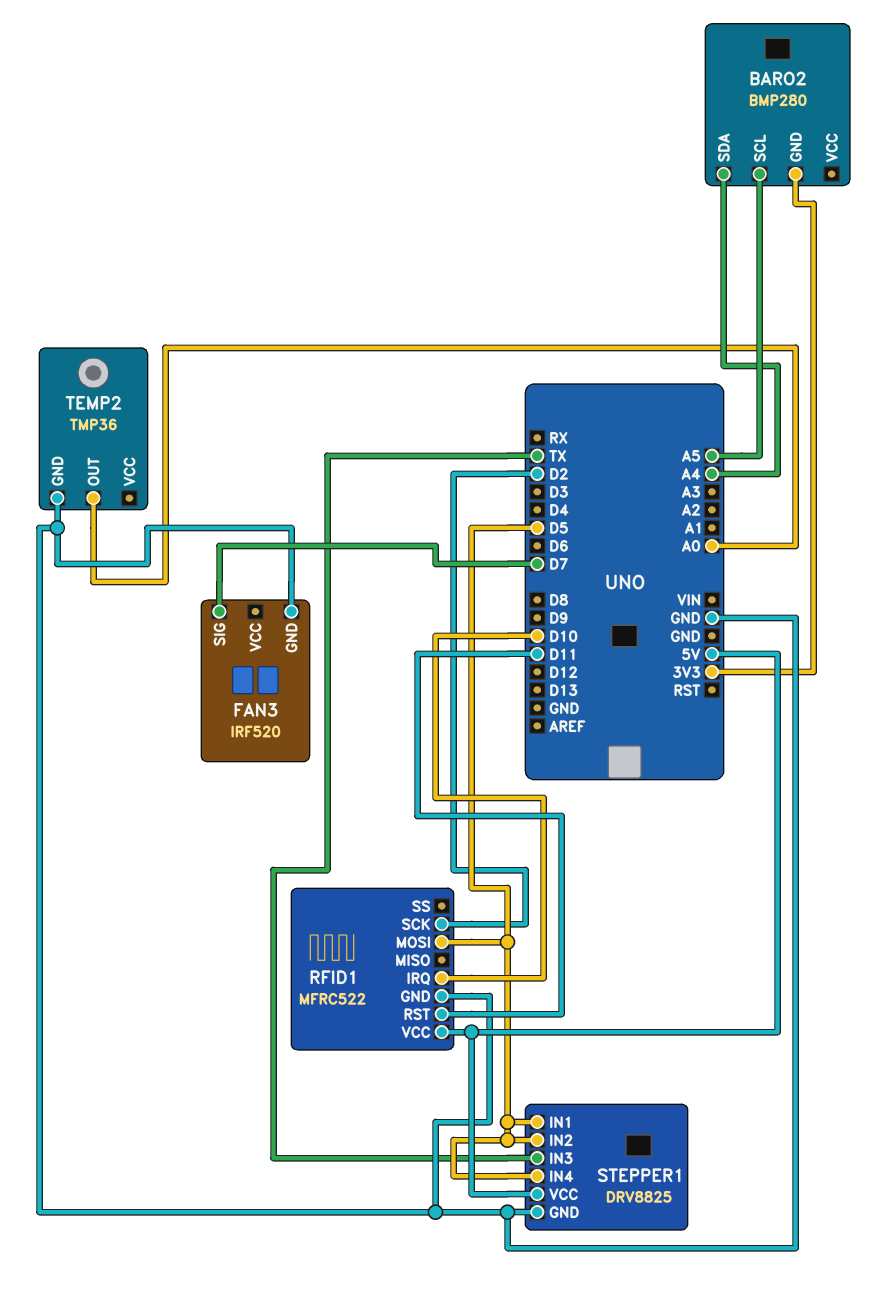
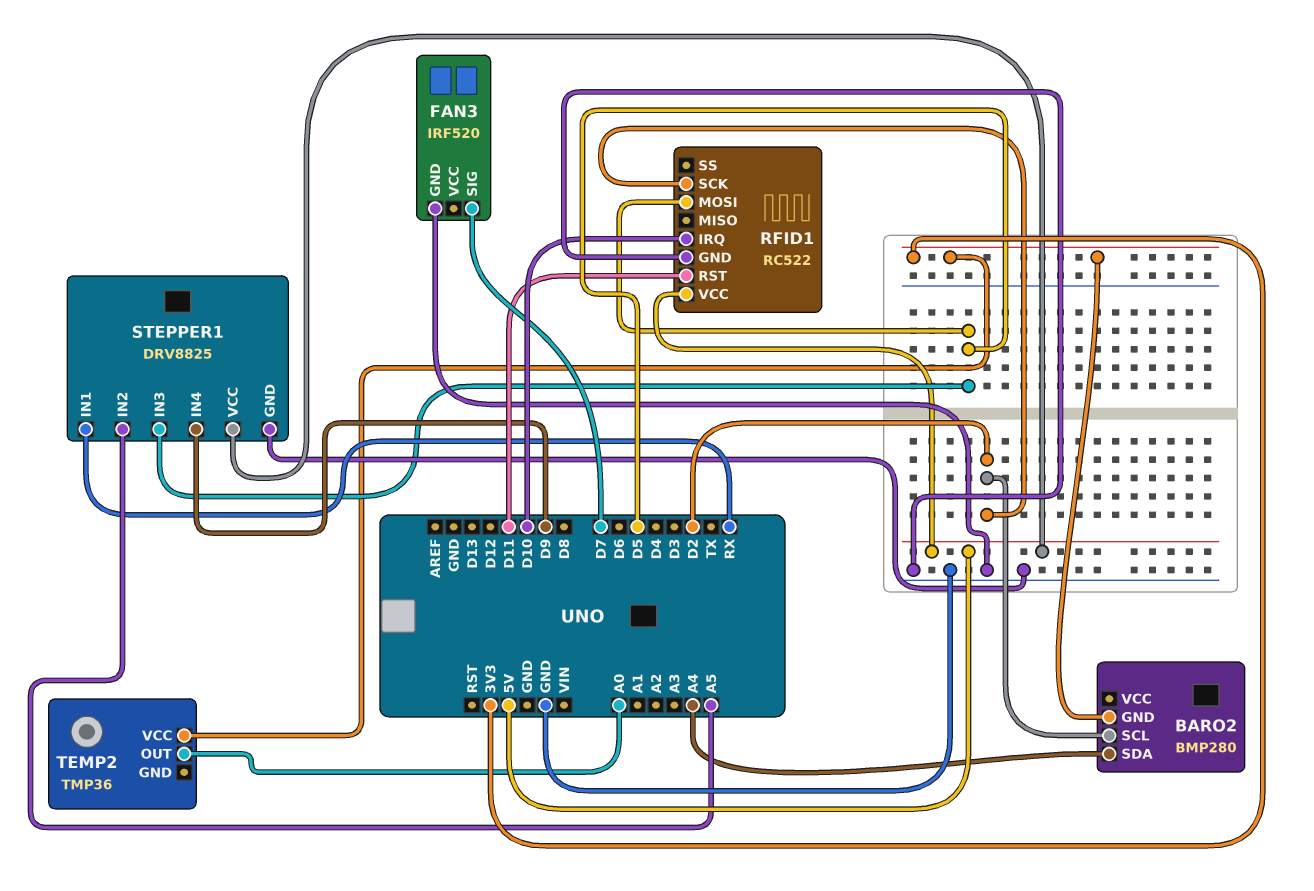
BARO2 pin SCL: A5 -> D2
RFID1: MFRC522 -> RC522
STEPPER1 pin IN1: D5 -> RX
STEPPER1 pin IN2: D5 -> A5
STEPPER1 pin IN3: TX -> D5
STEPPER1 pin IN4: D5 -> D9
TEMP2 pin GND: GND -> none
TEMP2 pin VCC: none -> 3V3

